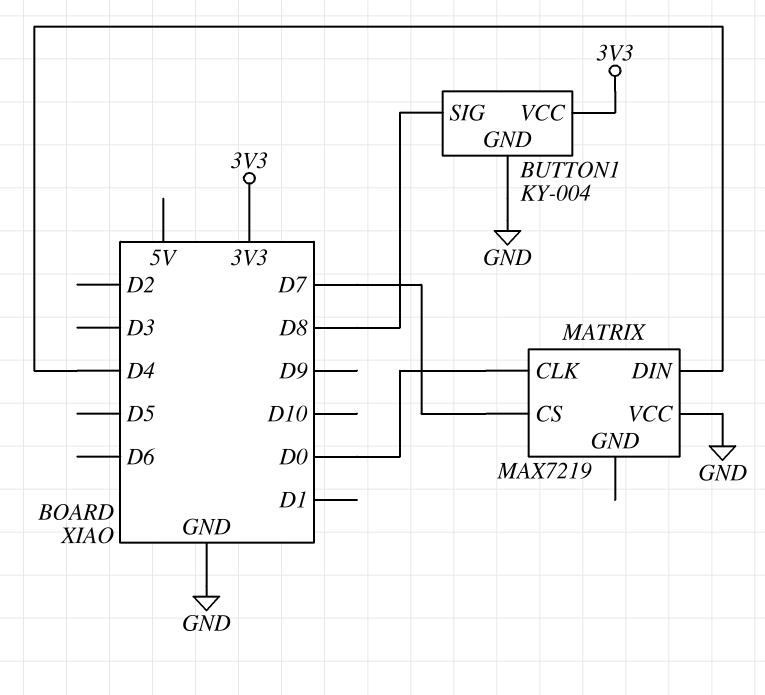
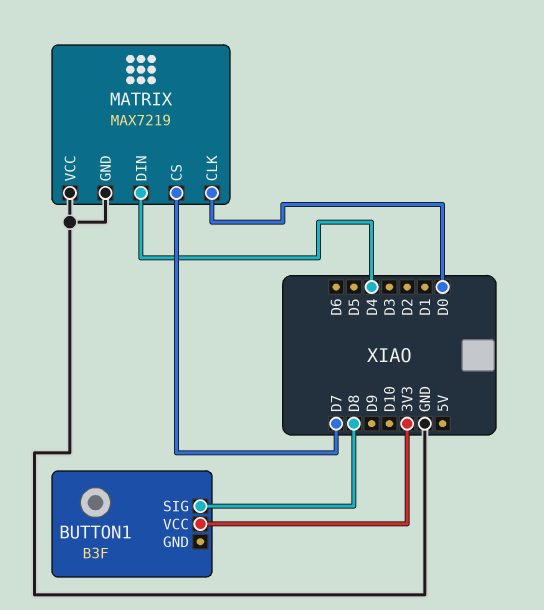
BUTTON1: KY-004 -> B3F
BUTTON1 pin GND: GND -> none
MATRIX pin GND: none -> GND

